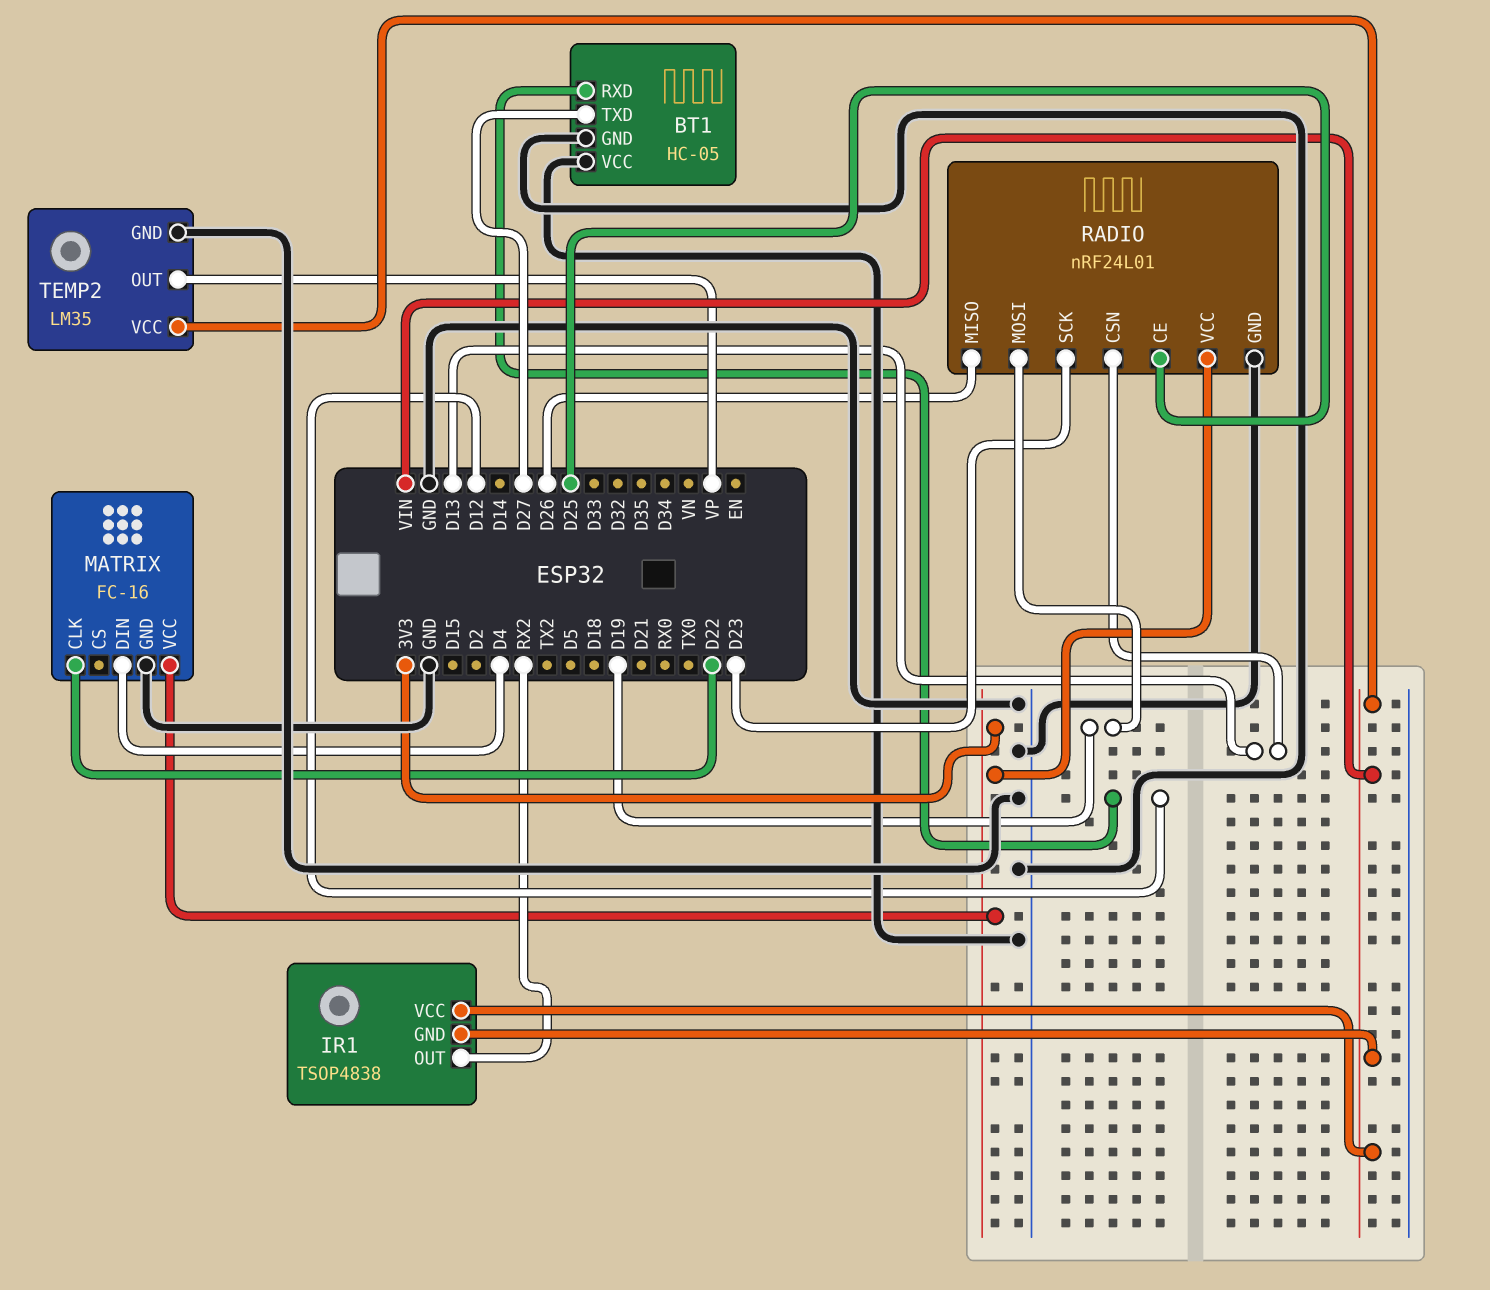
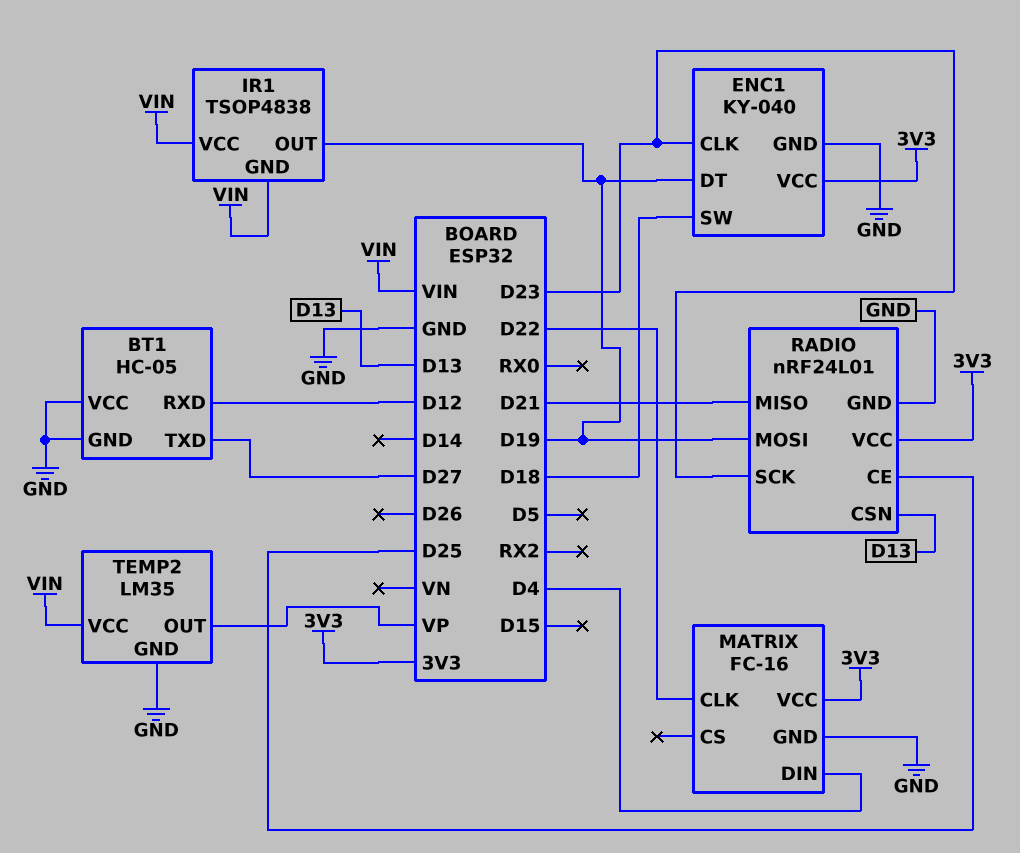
ENC1: none -> KY-040
ENC1 pin CLK: none -> D23
ENC1 pin DT: none -> D19
ENC1 pin GND: none -> GND
ENC1 pin SW: none -> D18
ENC1 pin VCC: none -> 3V3
IR1 pin OUT: RX2 -> D19
RADIO pin MISO: D26 -> D21

